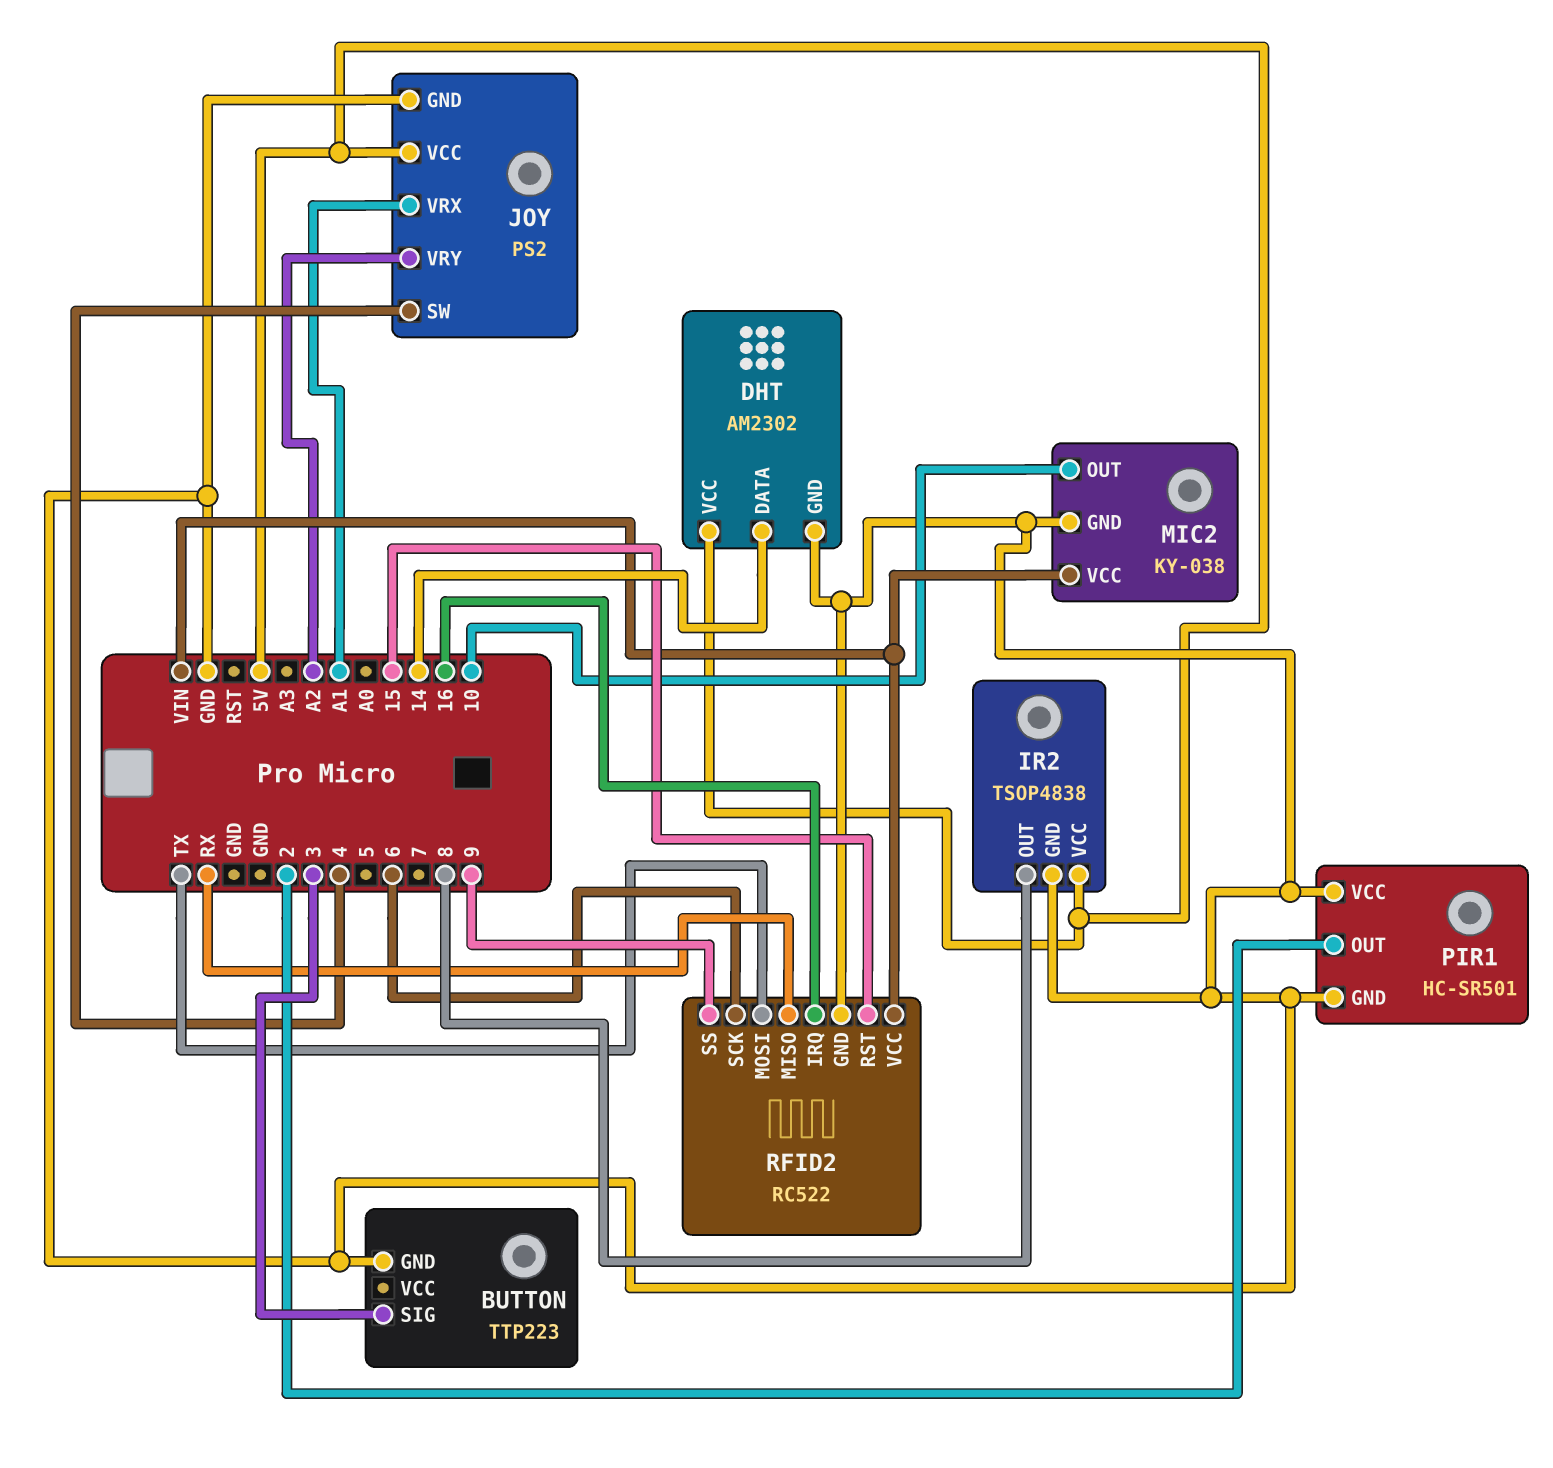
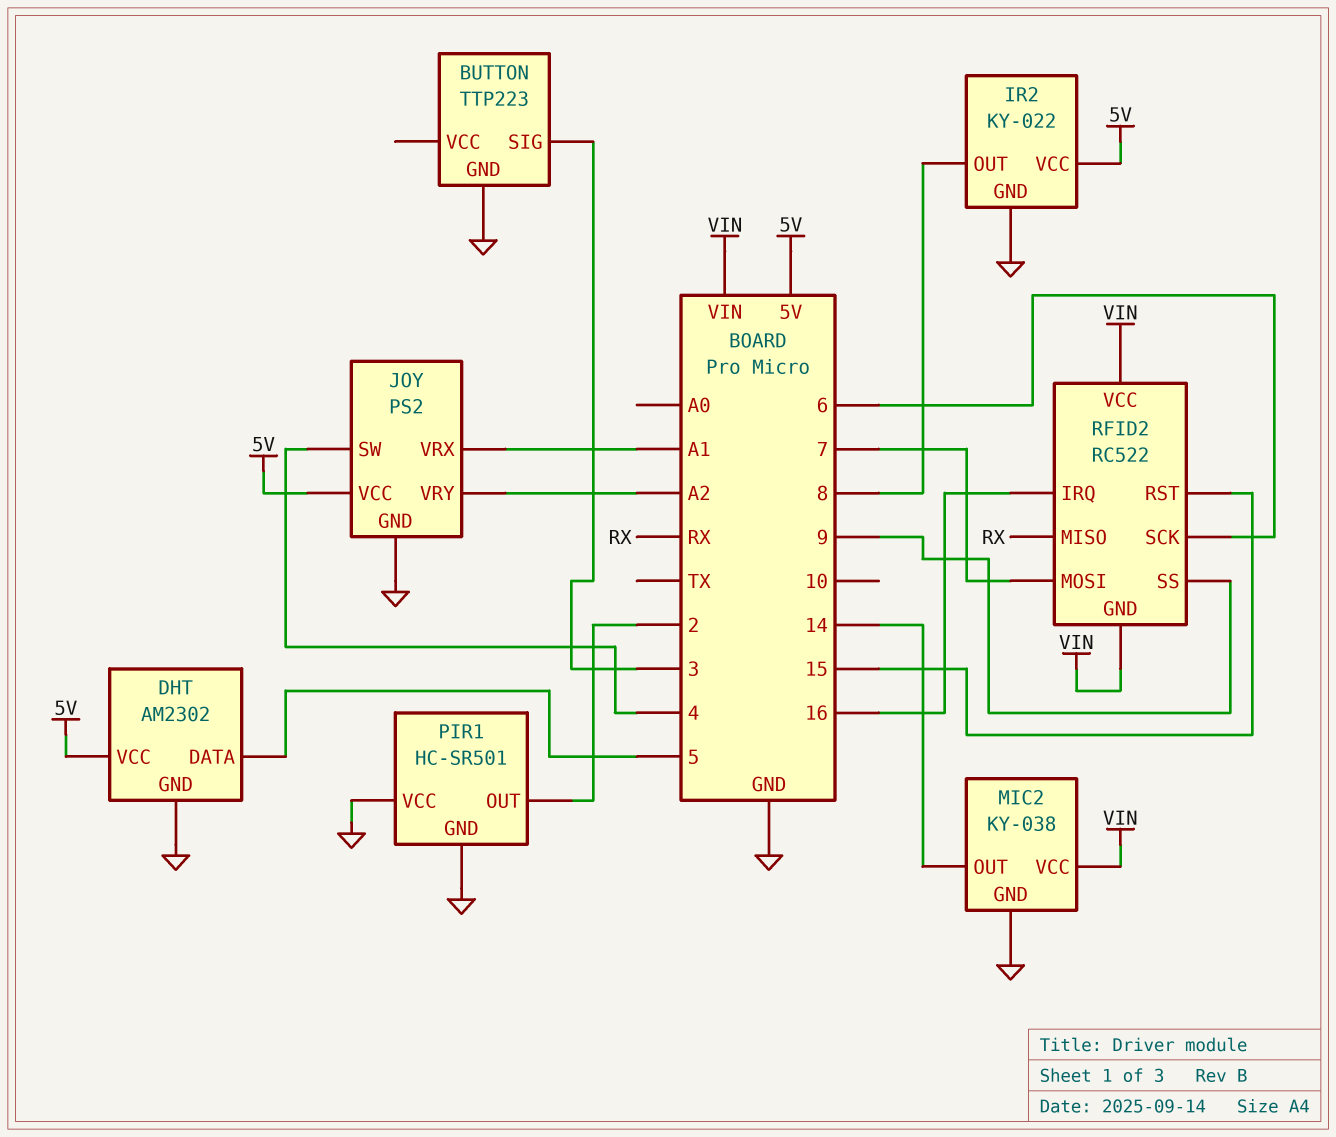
DHT pin DATA: 14 -> 5
IR2: TSOP4838 -> KY-022
MIC2 pin OUT: 10 -> 14
RFID2 pin GND: GND -> VIN
RFID2 pin MOSI: TX -> 7

